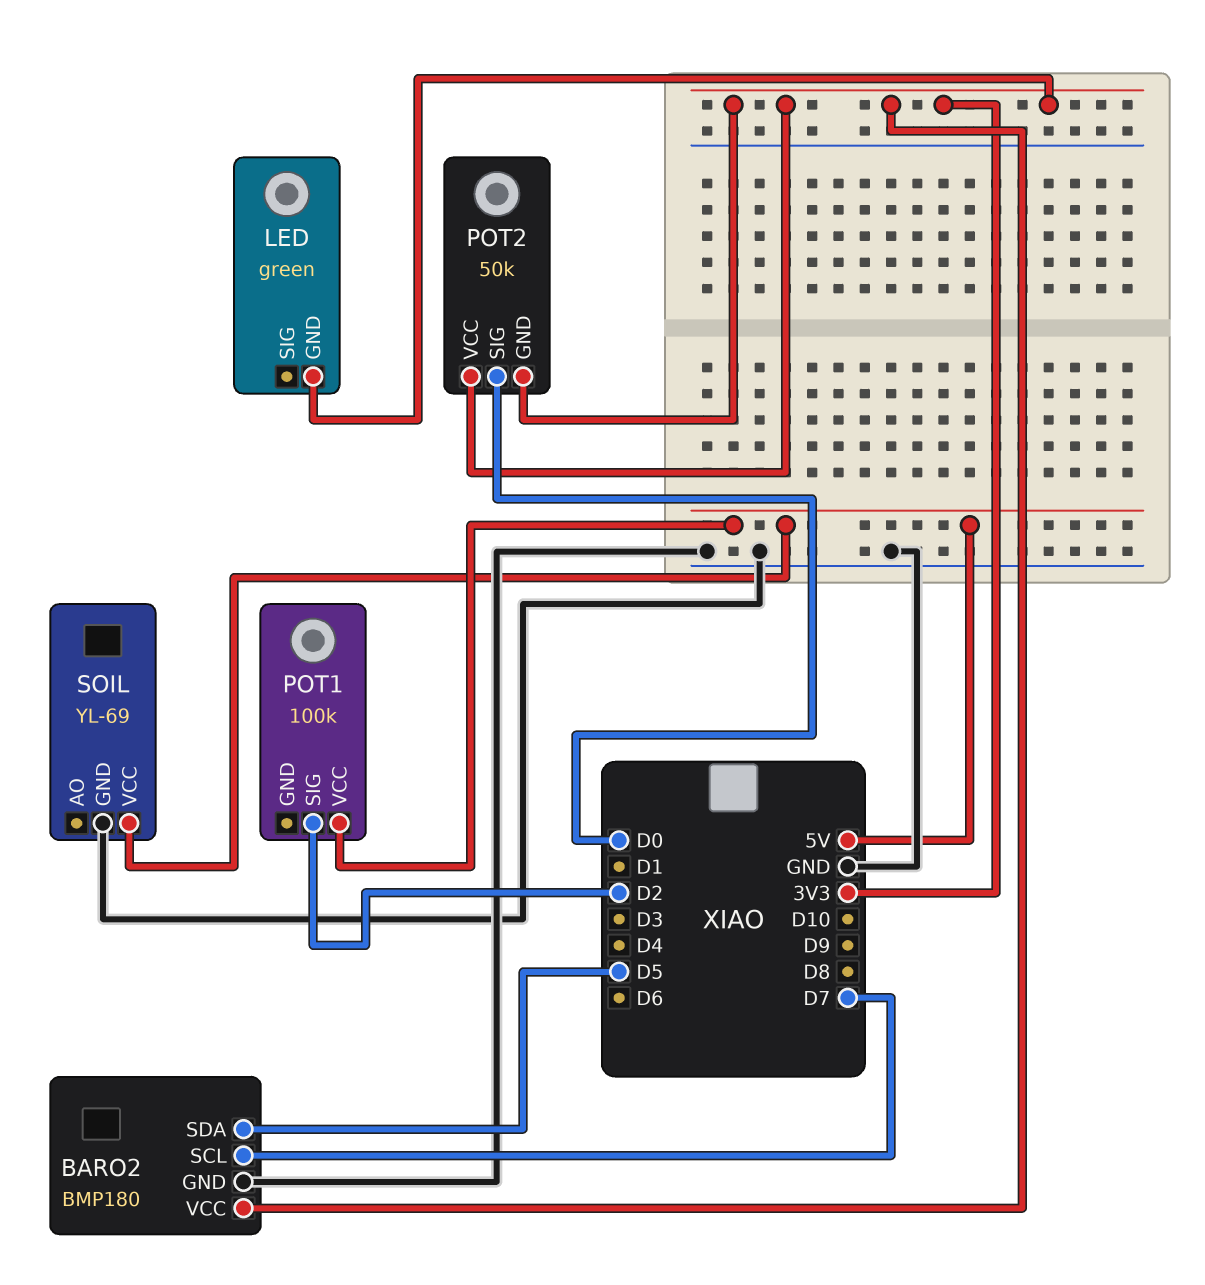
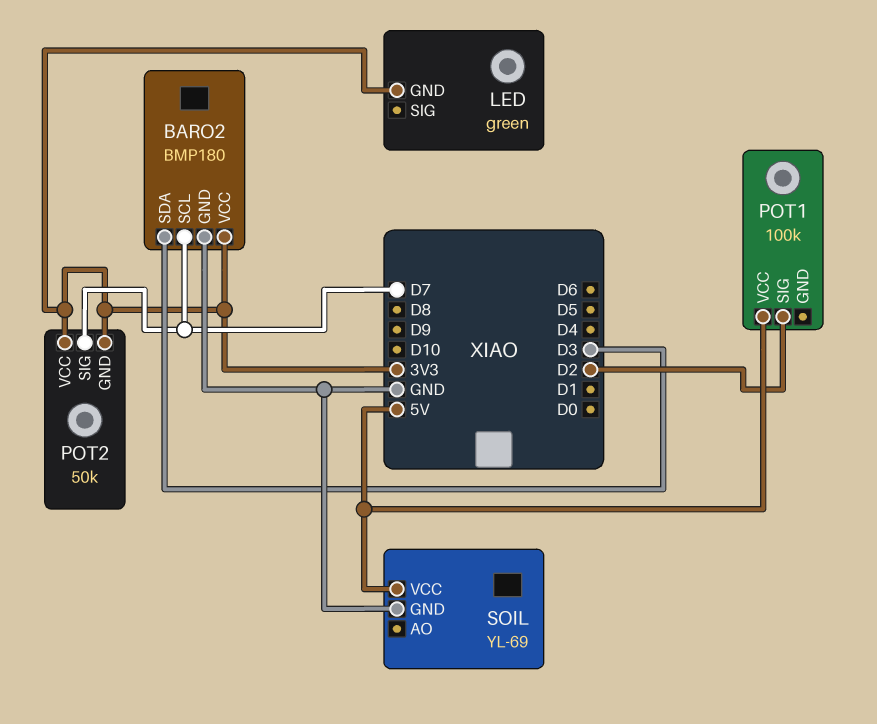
BARO2 pin SDA: D5 -> D3
POT2 pin SIG: D0 -> D7

